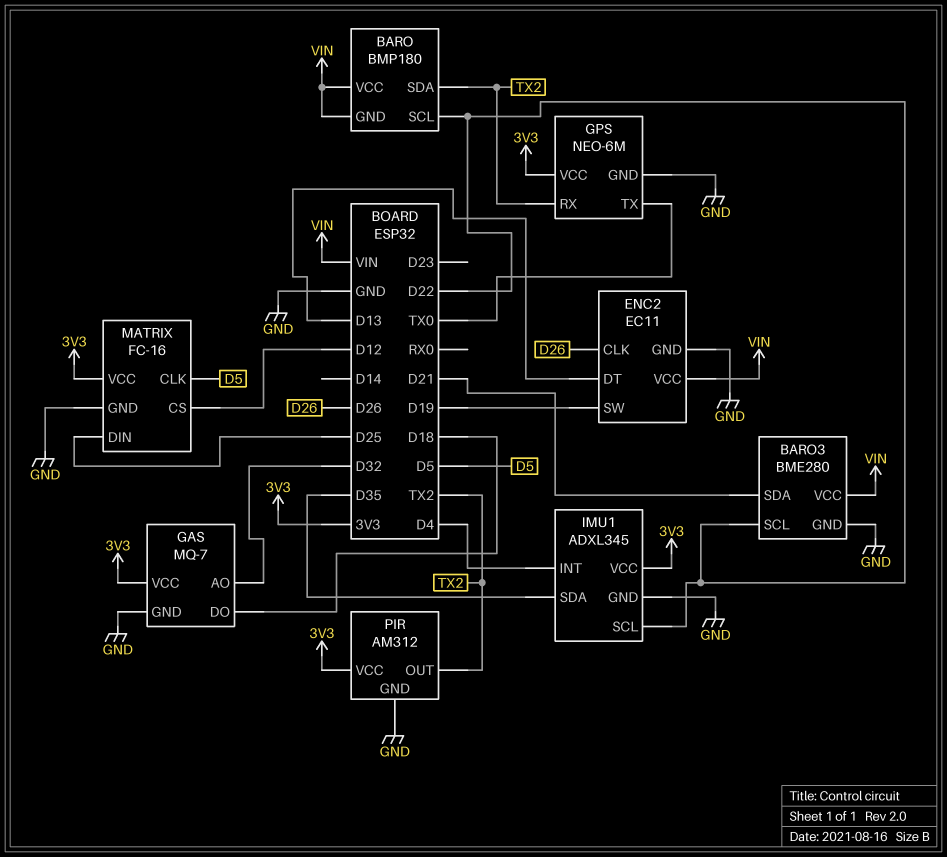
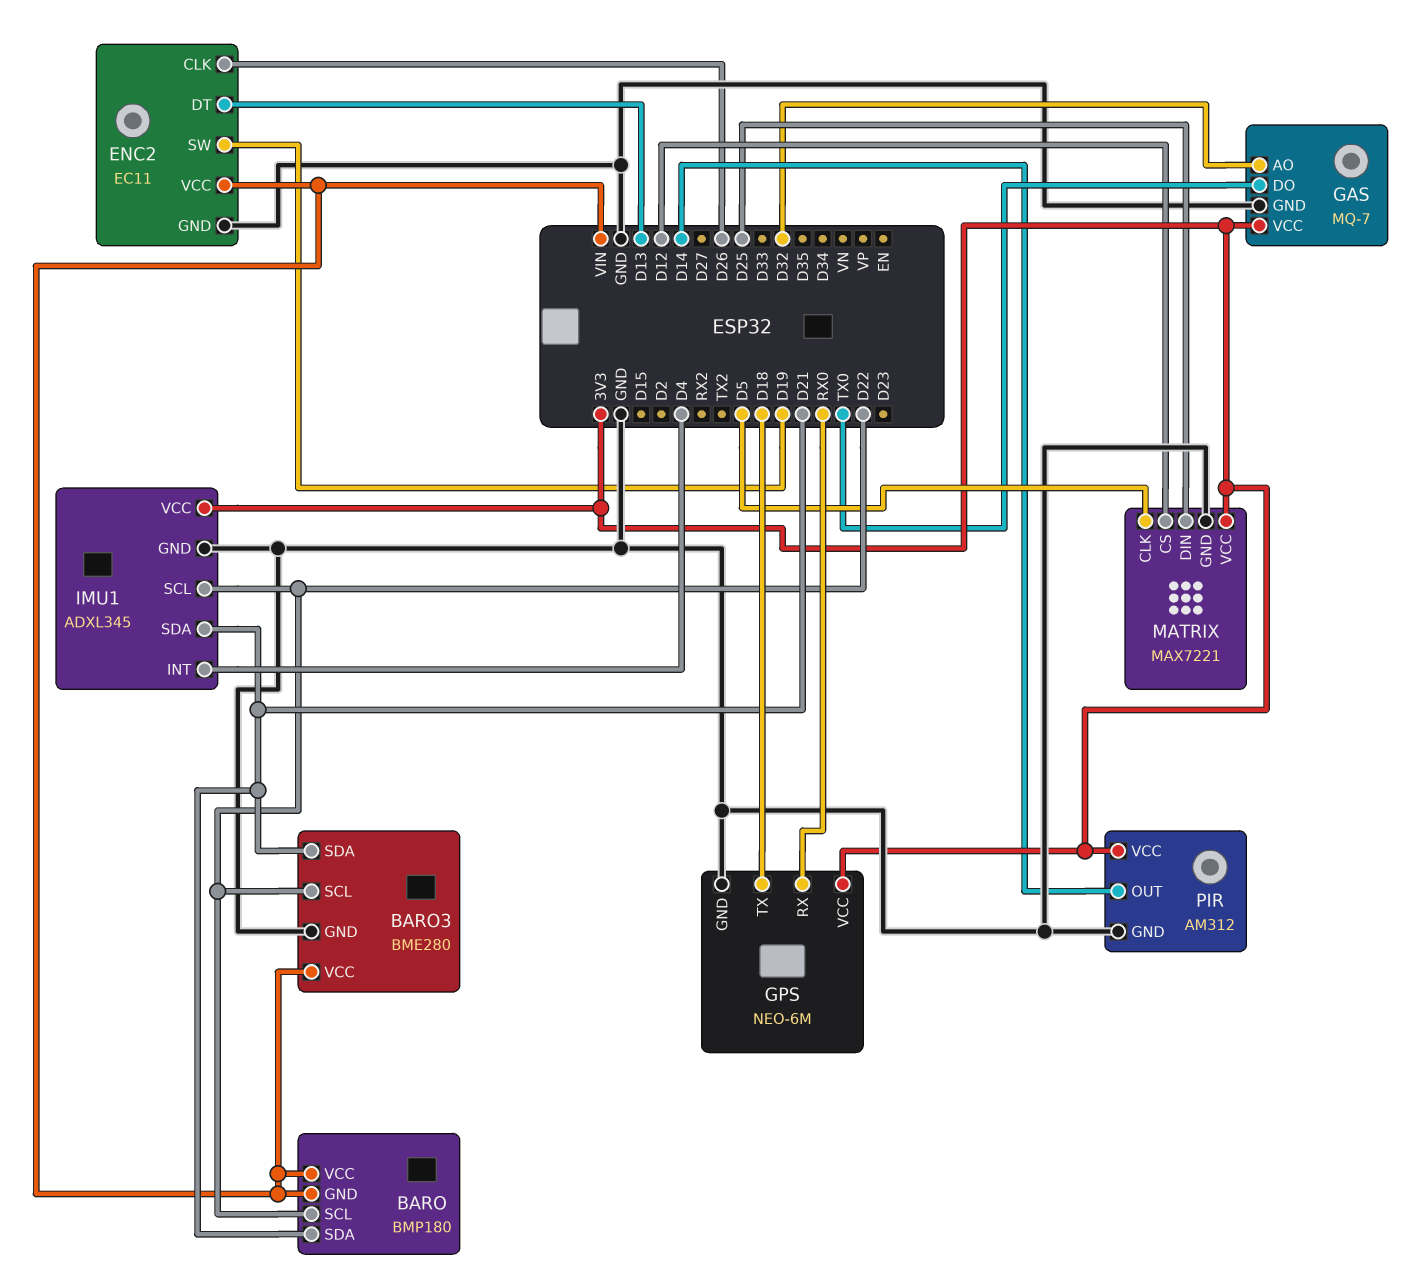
BARO pin SDA: TX2 -> D21
GAS pin DO: D18 -> TX0
GPS pin RX: TX2 -> RX0
GPS pin TX: TX0 -> D18
IMU1 pin SDA: D35 -> D21
MATRIX: FC-16 -> MAX7221
PIR pin OUT: TX2 -> D14

